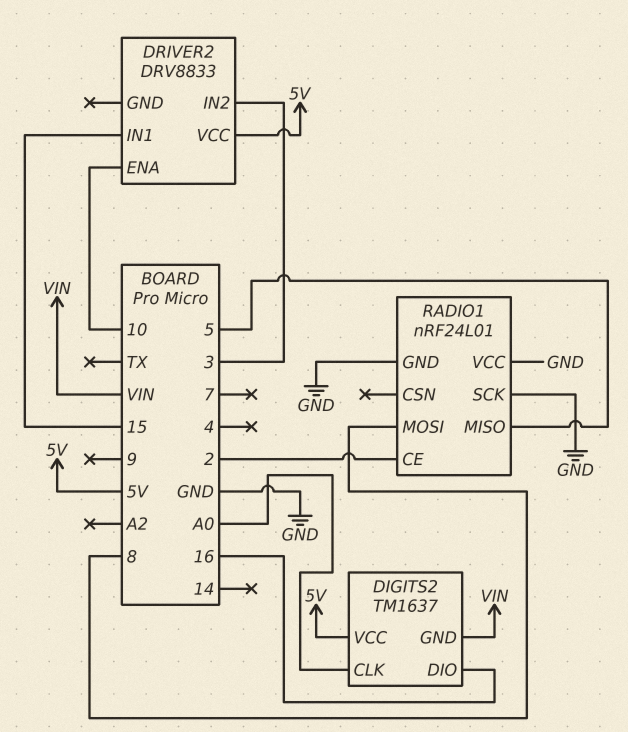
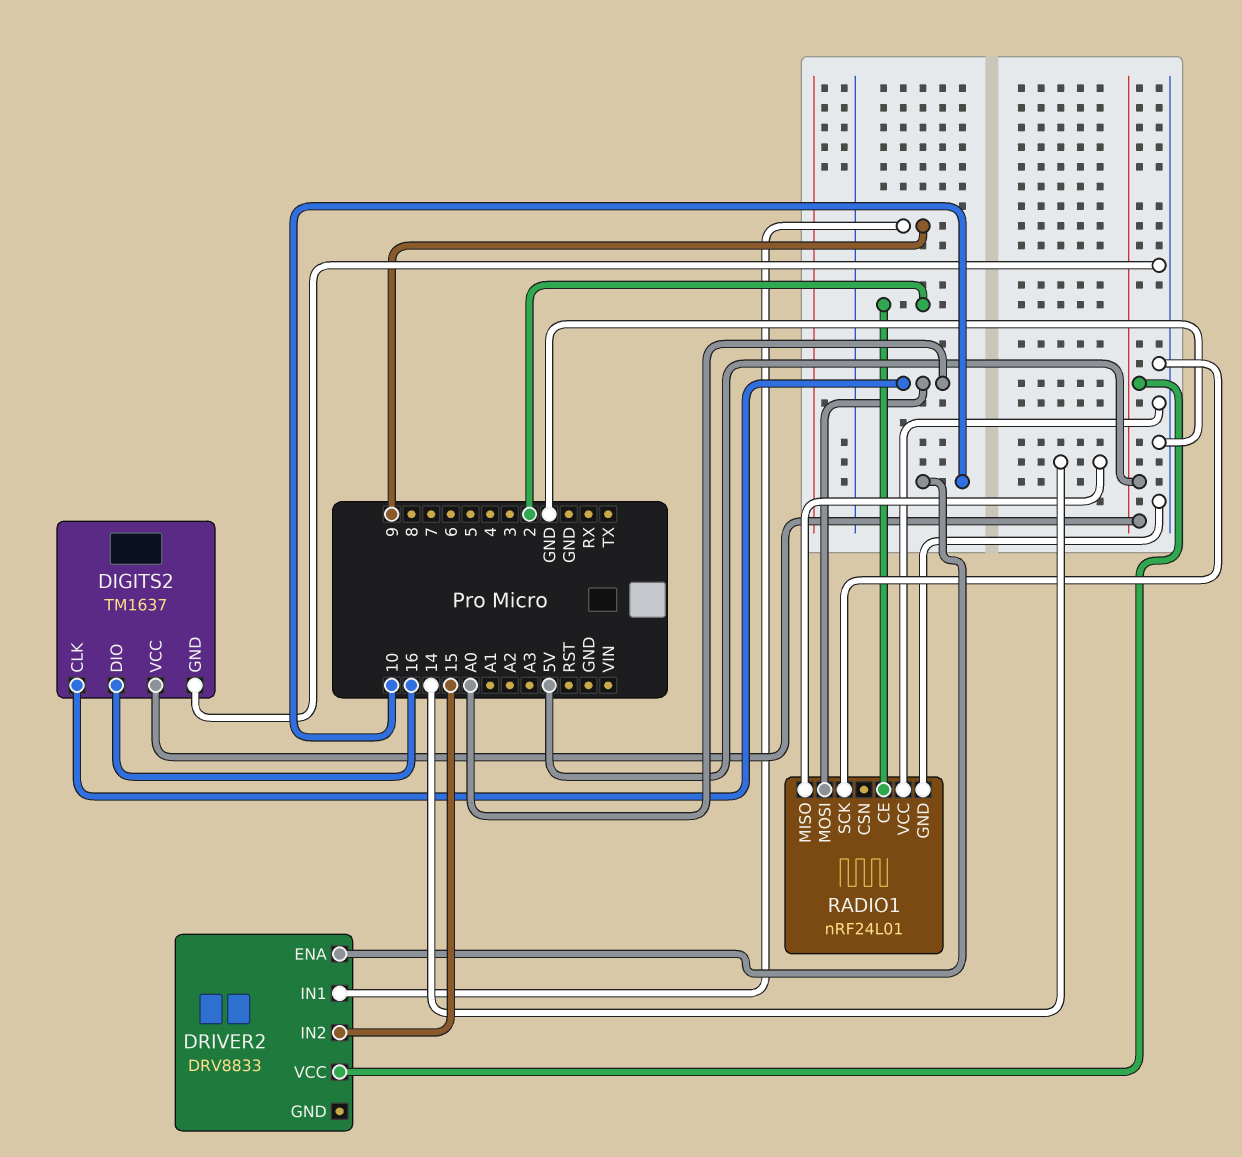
DIGITS2 pin GND: VIN -> GND
DRIVER2 pin IN1: 15 -> 9
DRIVER2 pin IN2: 3 -> 15
RADIO1 pin MISO: 5 -> 14
RADIO1 pin MOSI: 8 -> A0

